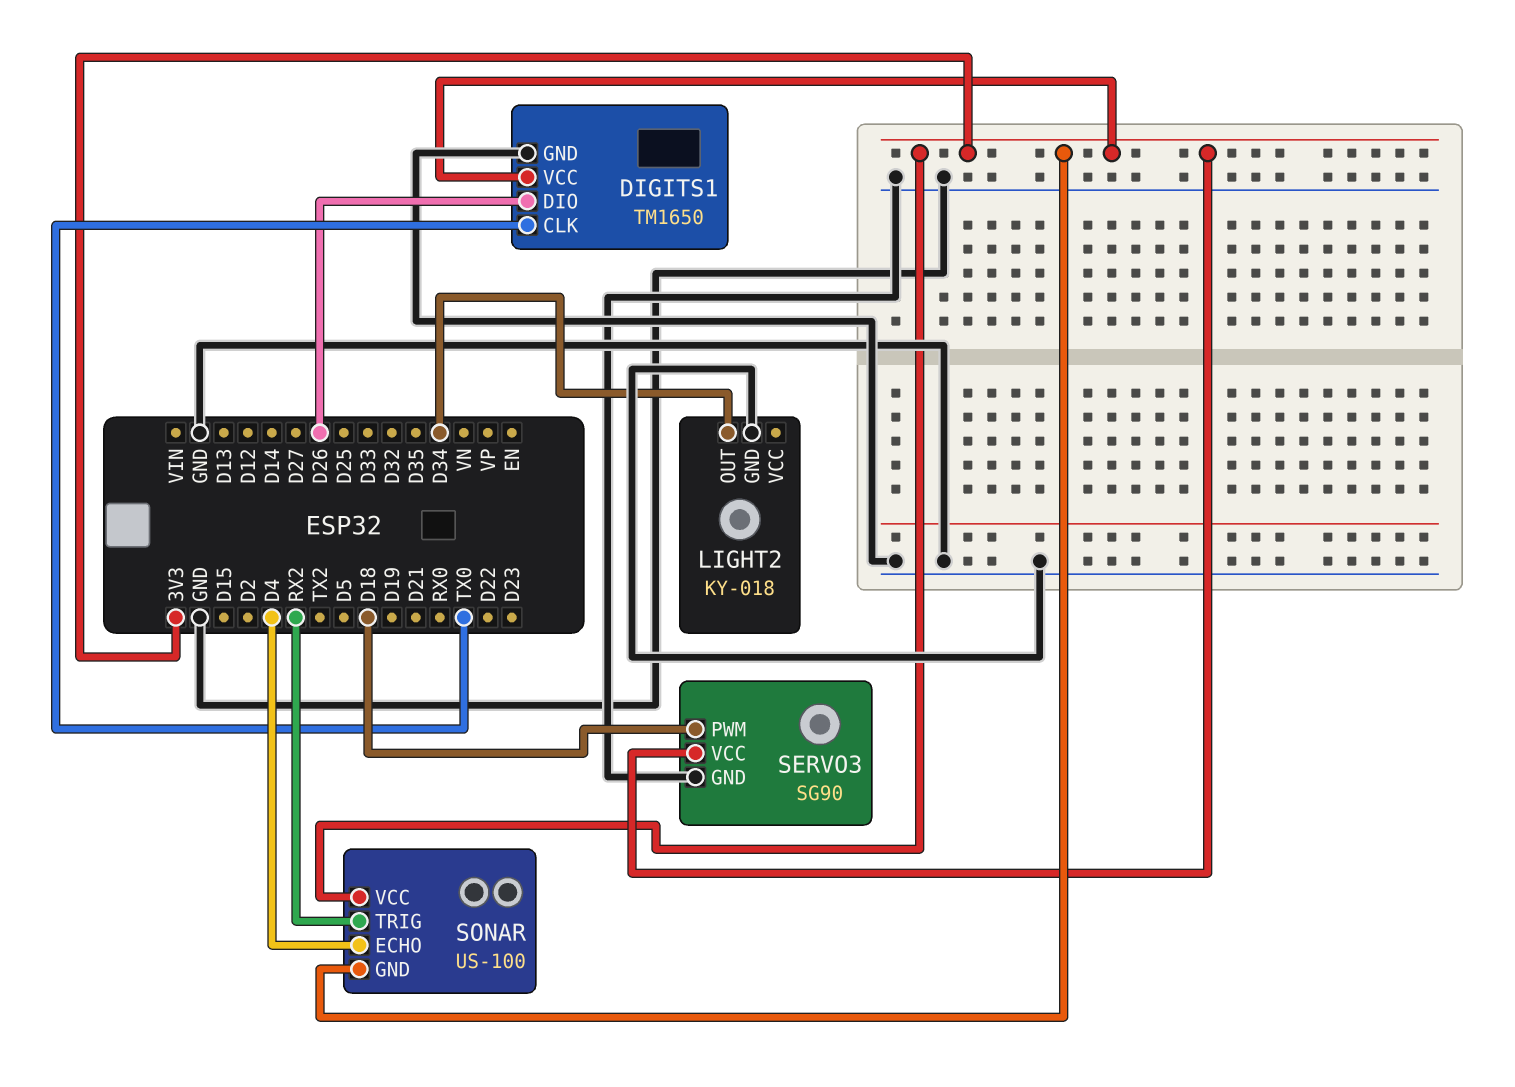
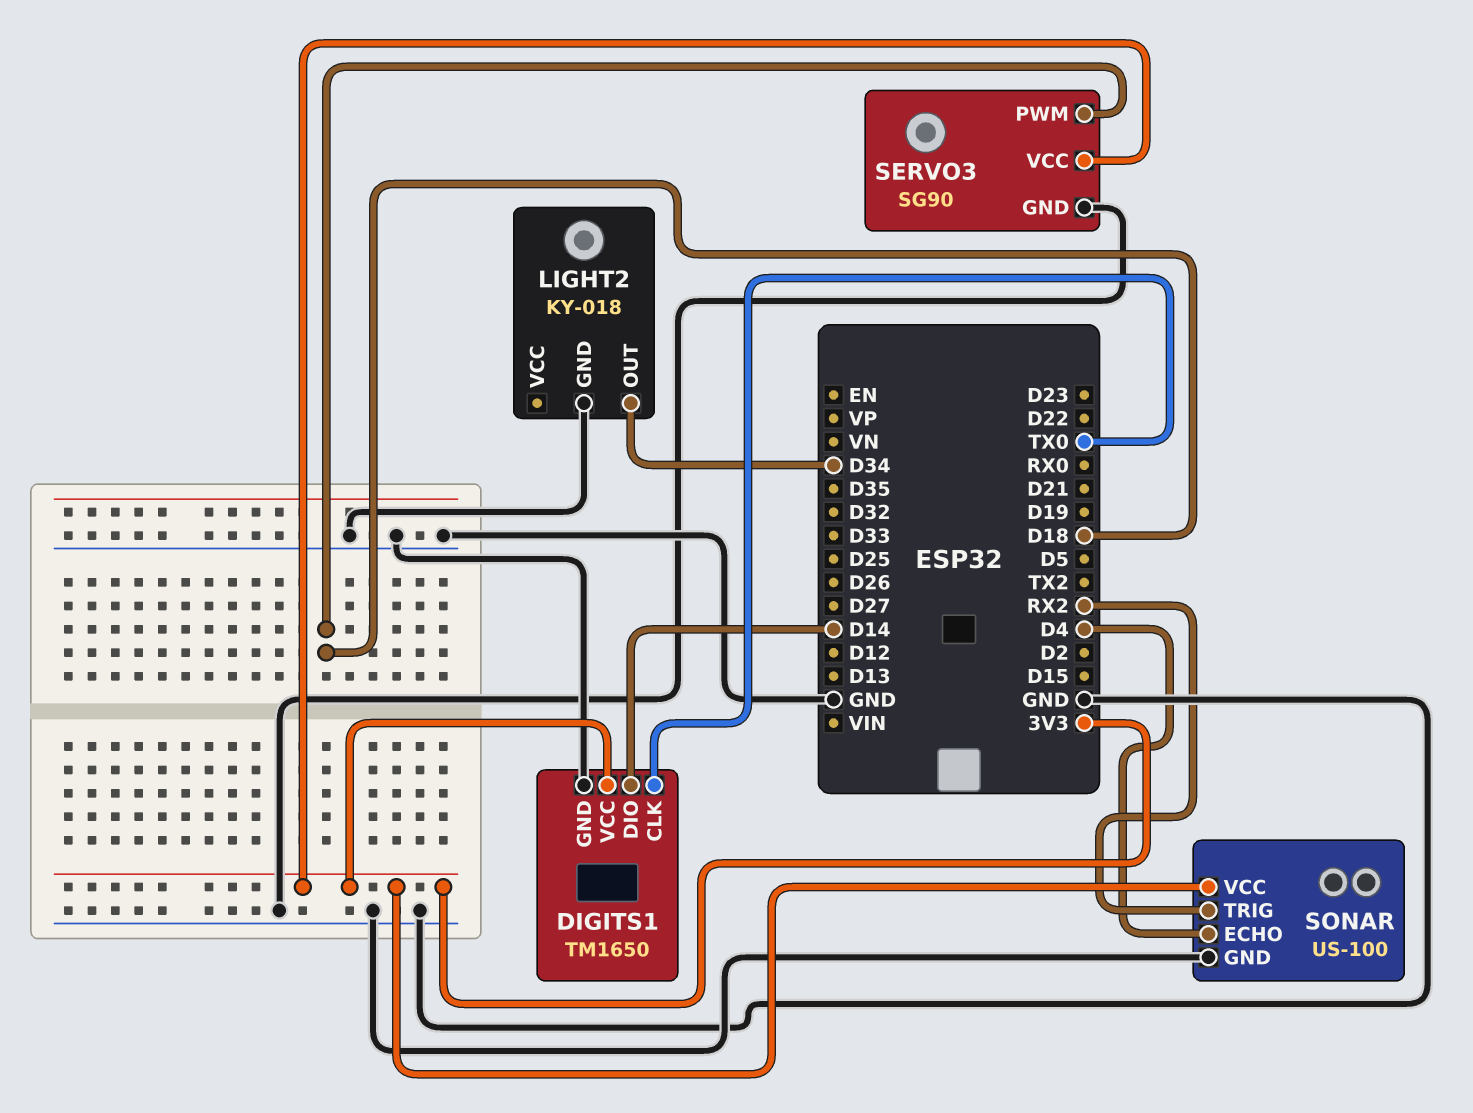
DIGITS1 pin DIO: D26 -> D14
SONAR pin GND: 3V3 -> GND

